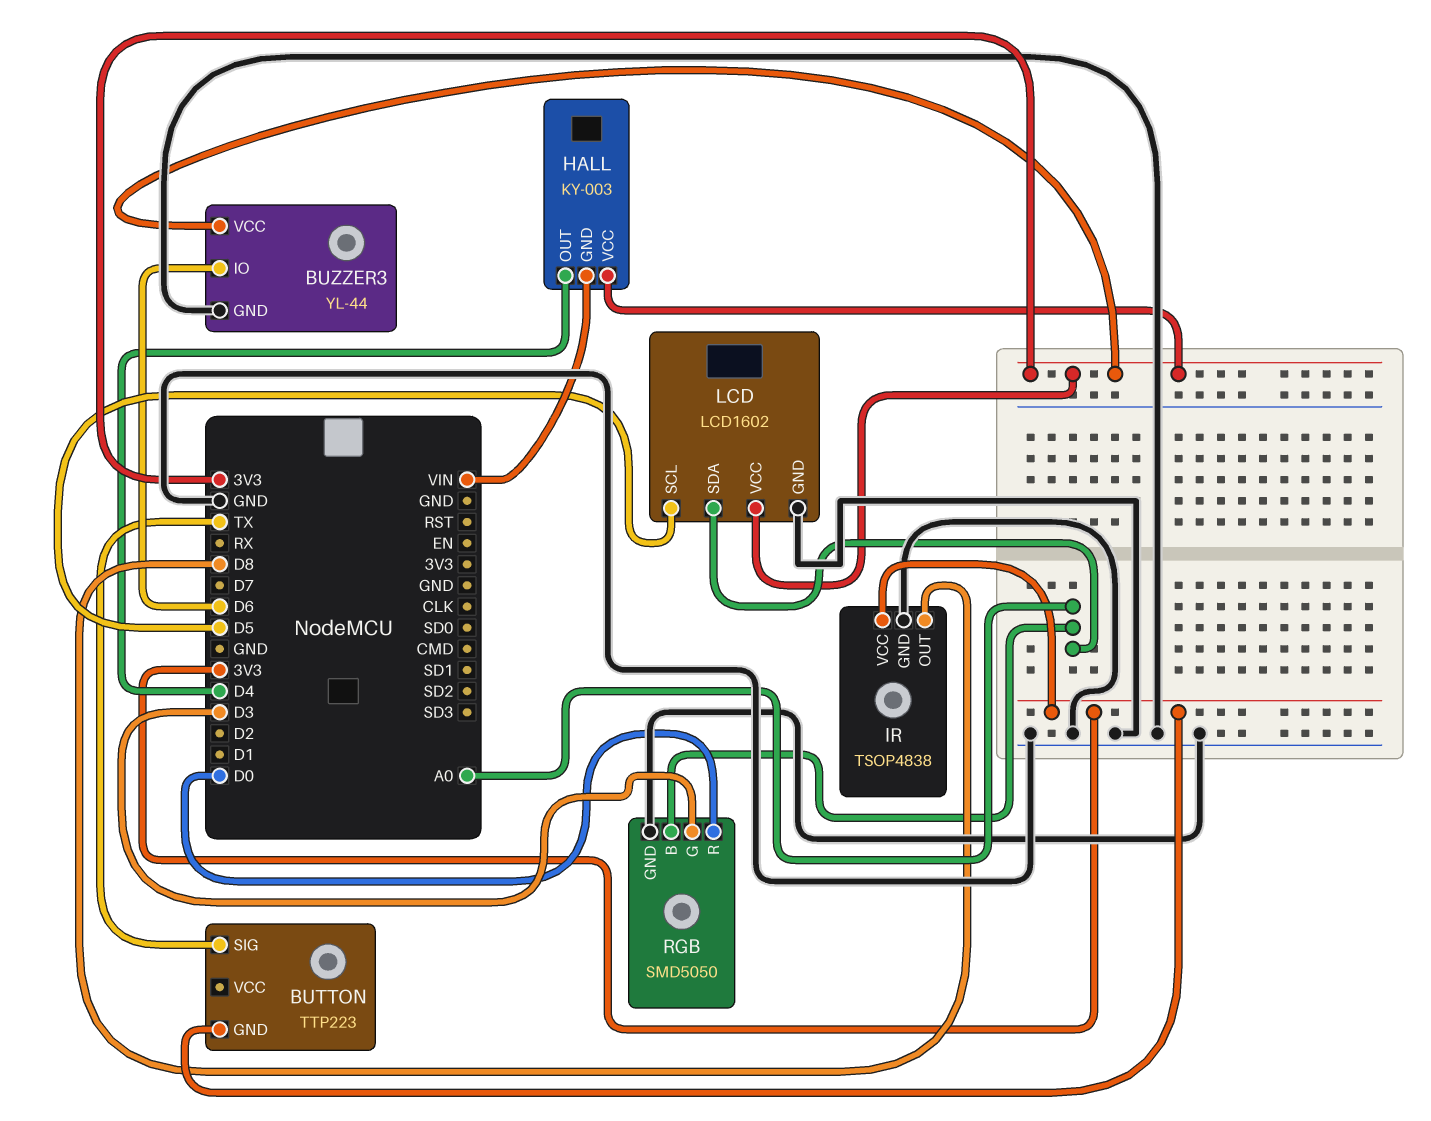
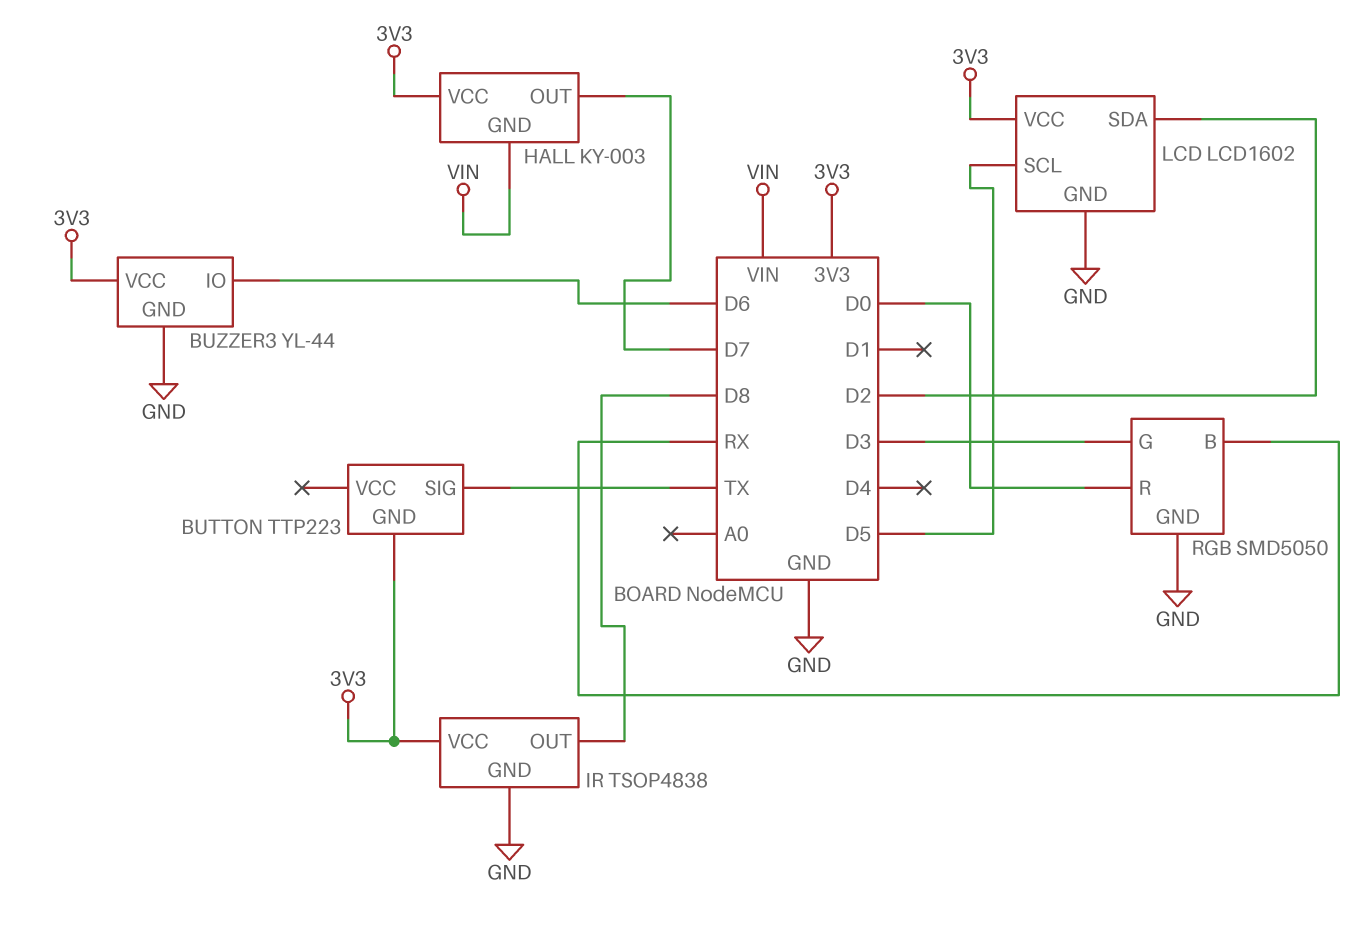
HALL pin OUT: D4 -> D7
LCD pin SDA: A0 -> D2
RGB pin B: A0 -> RX

